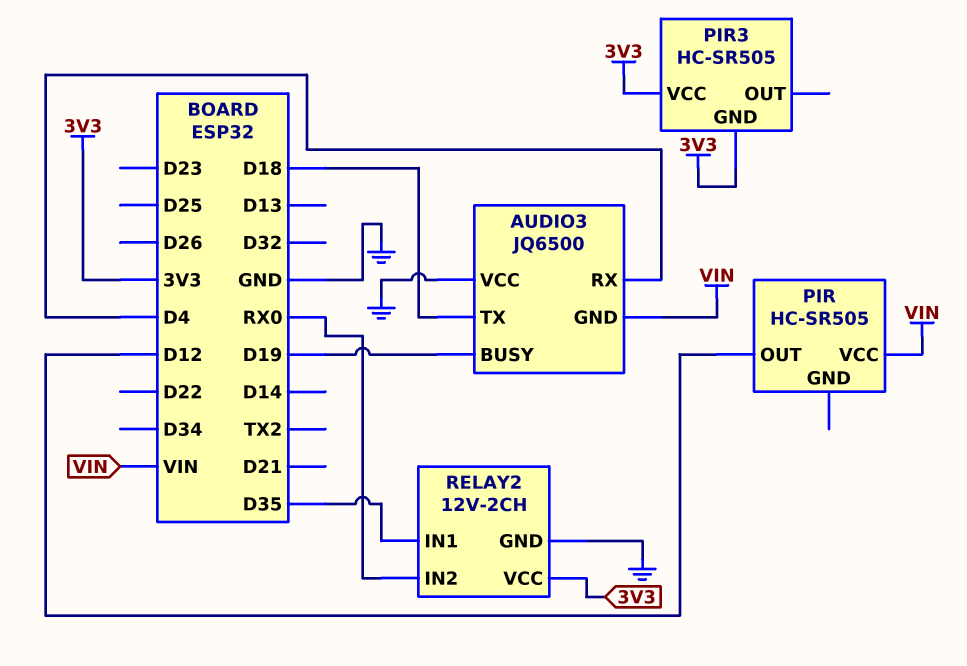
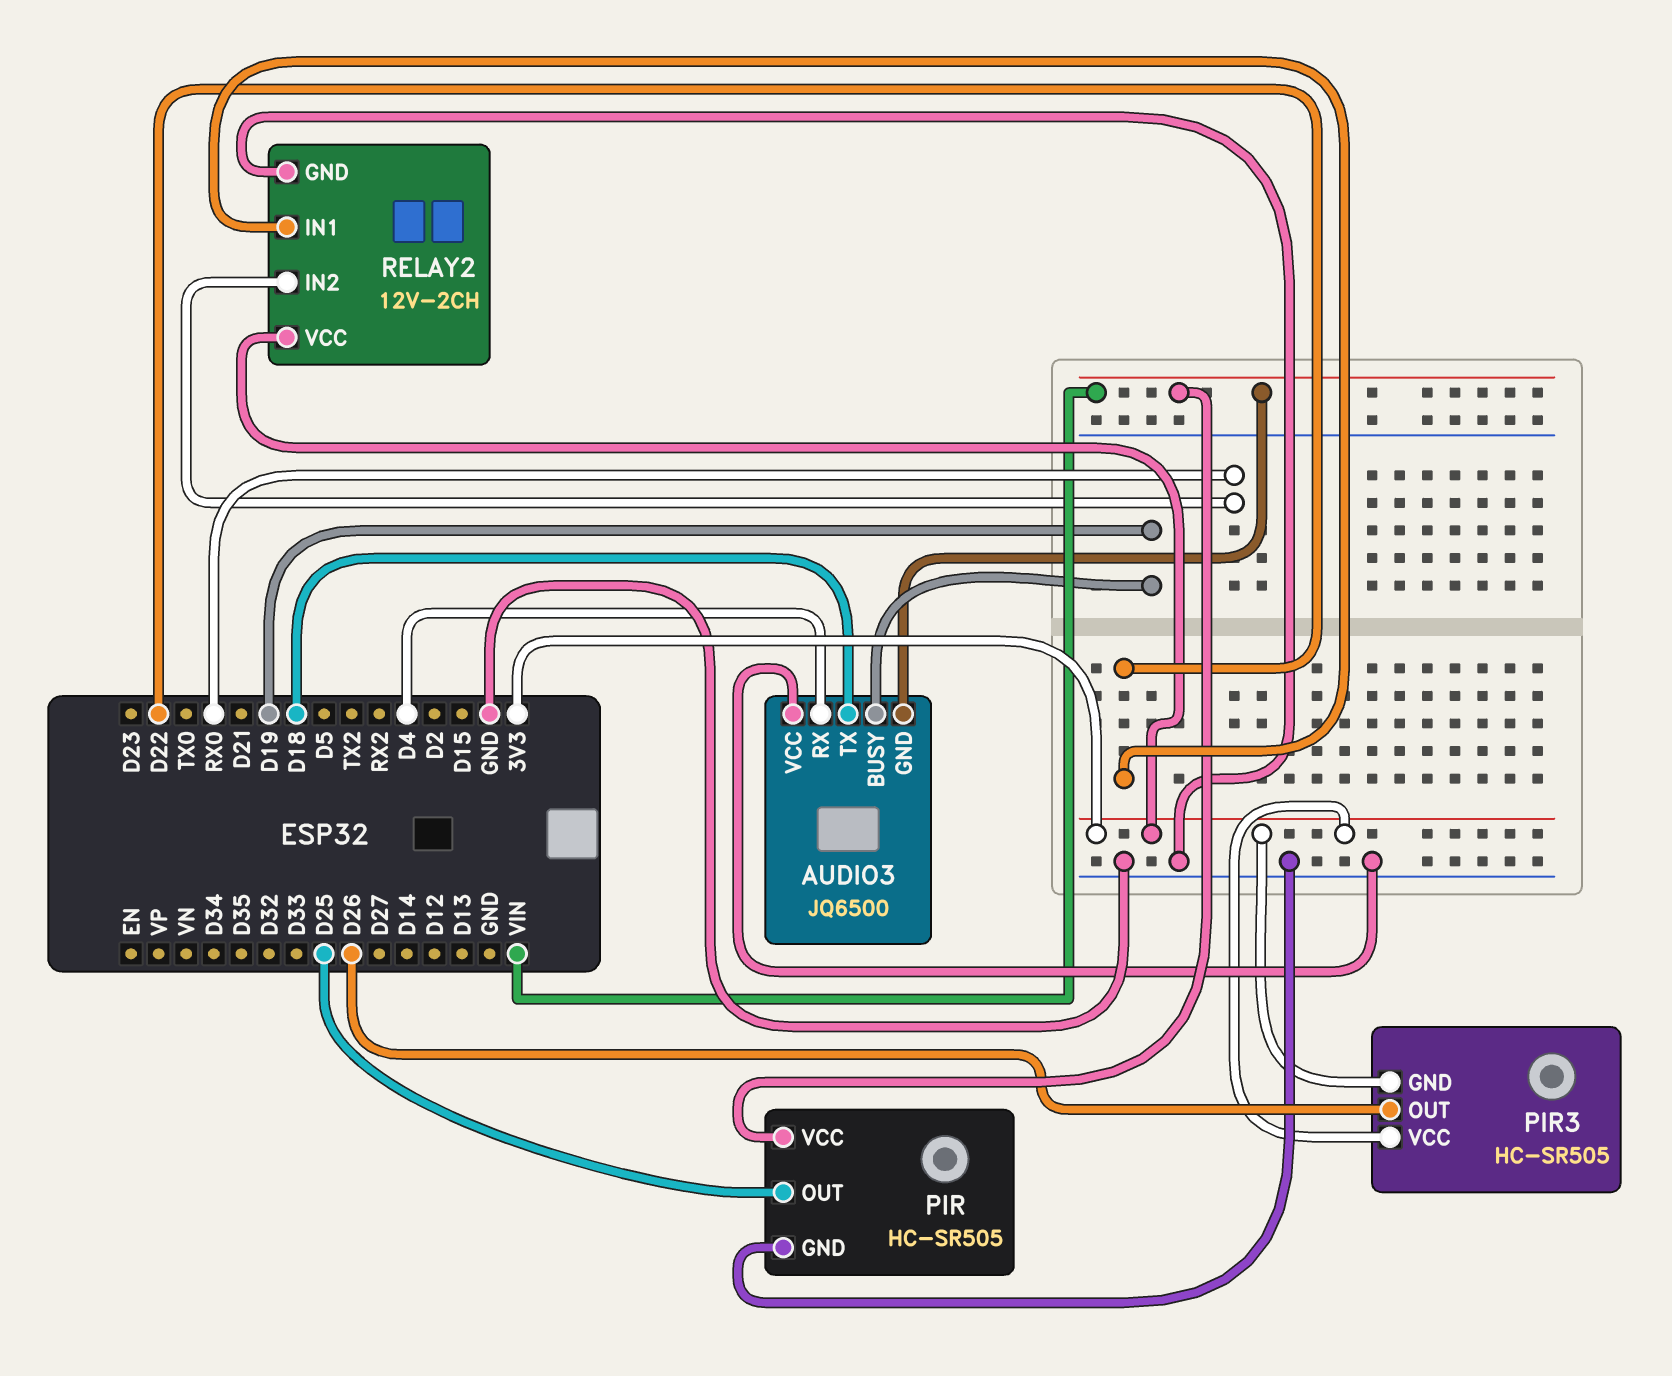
PIR pin GND: none -> GND
PIR pin OUT: D12 -> D25
PIR3 pin OUT: none -> D26
RELAY2 pin IN1: D35 -> D22

